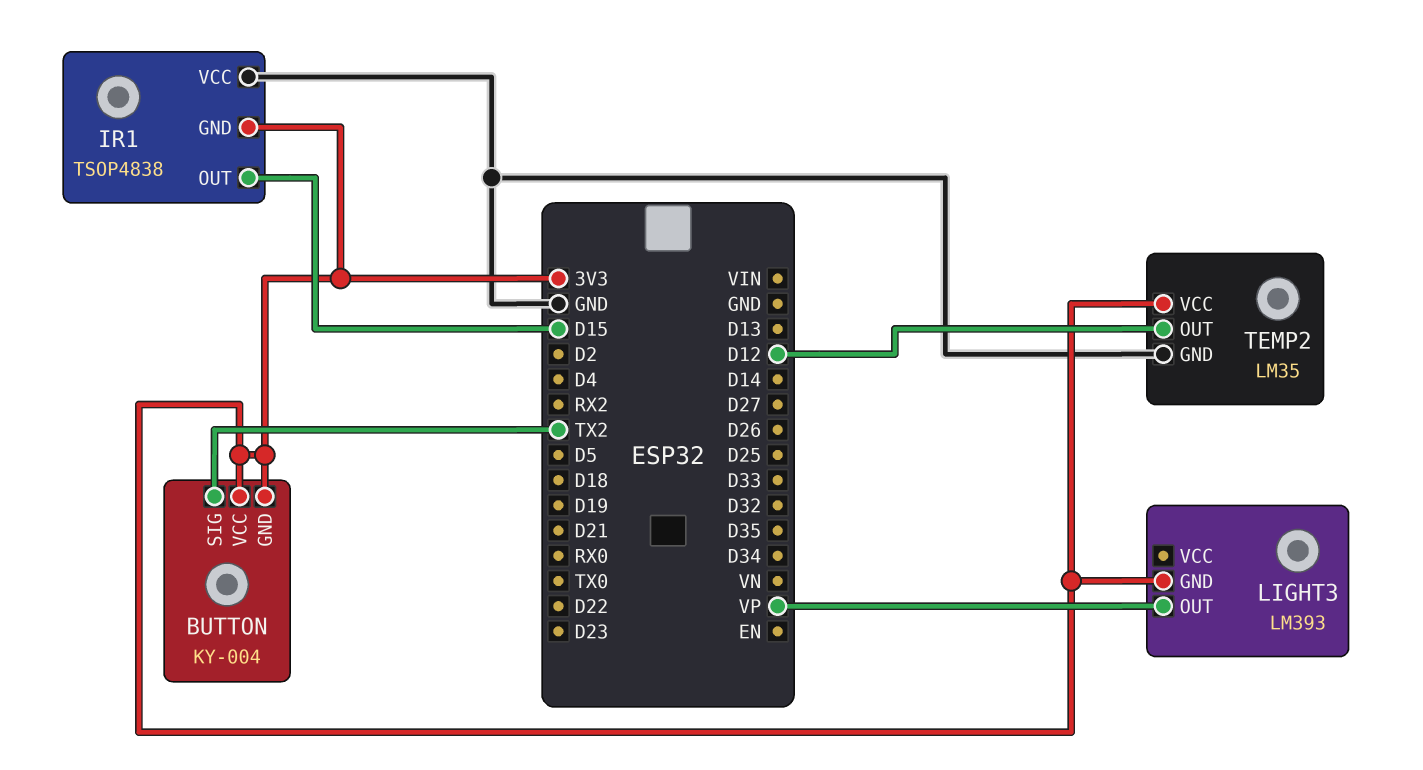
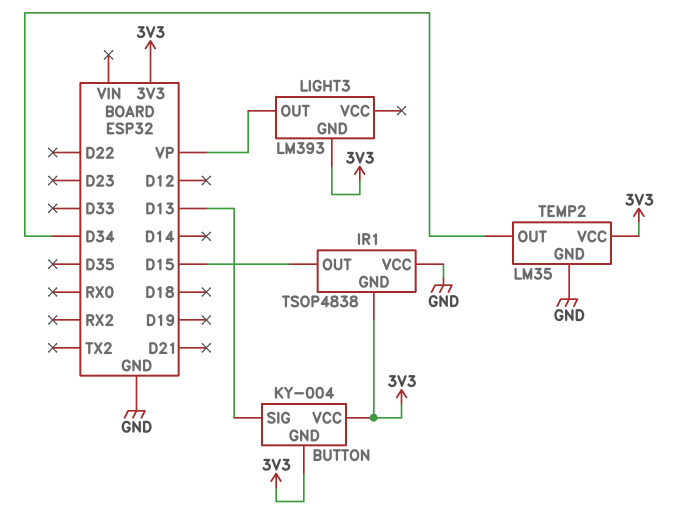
BUTTON pin SIG: TX2 -> D13
TEMP2 pin OUT: D12 -> D34

